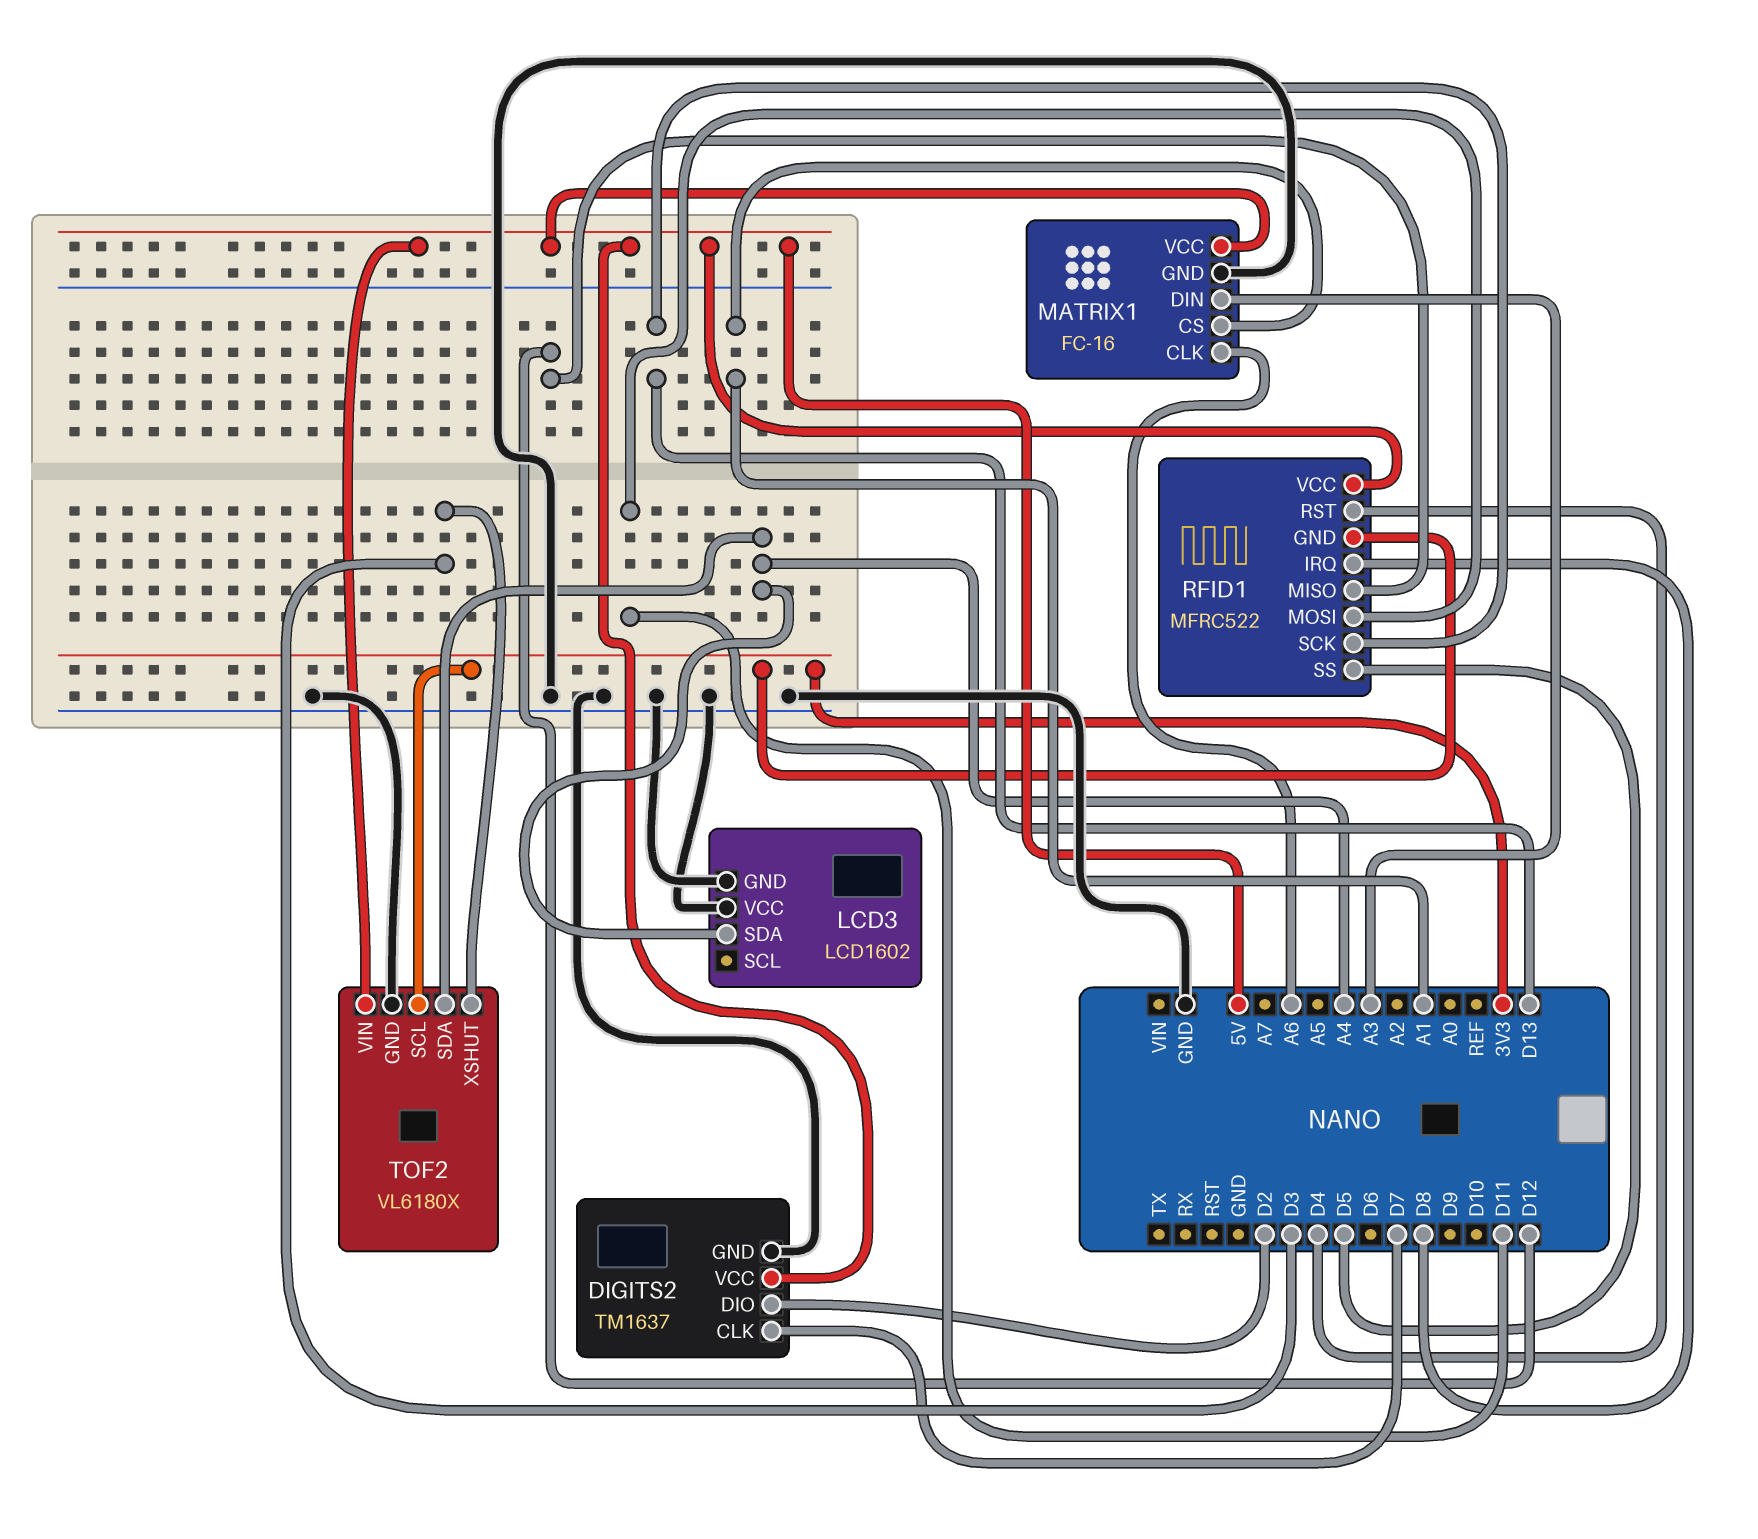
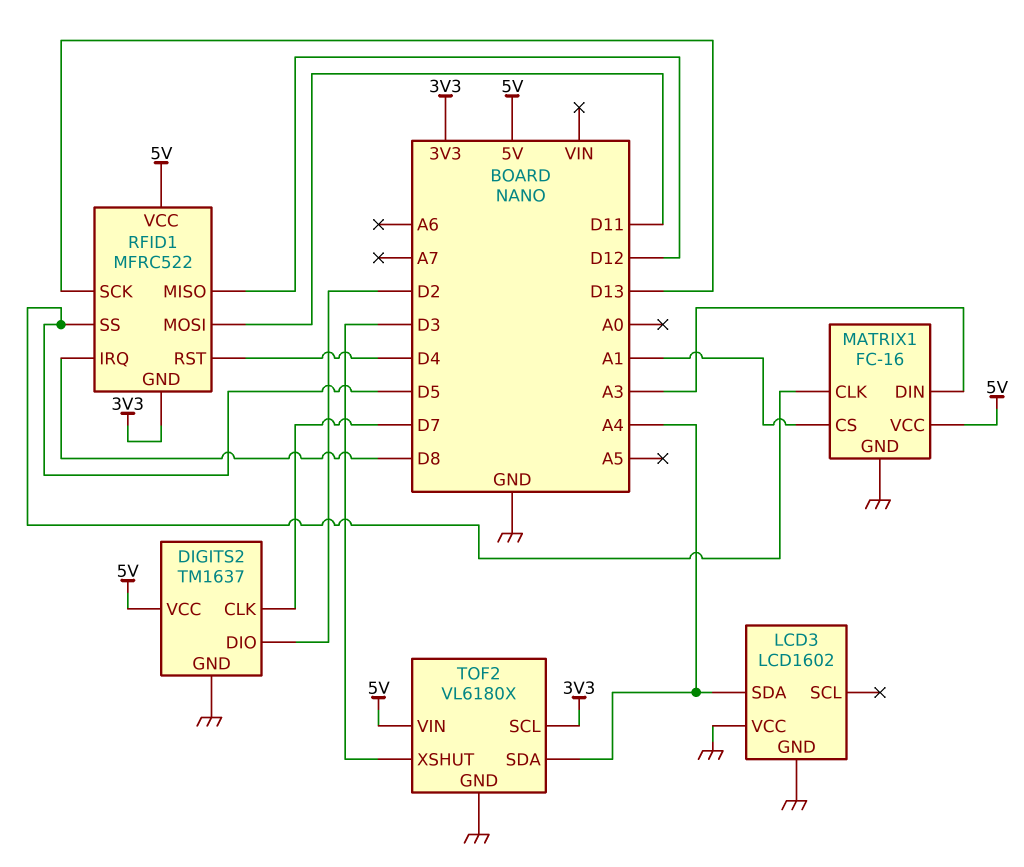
MATRIX1 pin CLK: A6 -> D5

